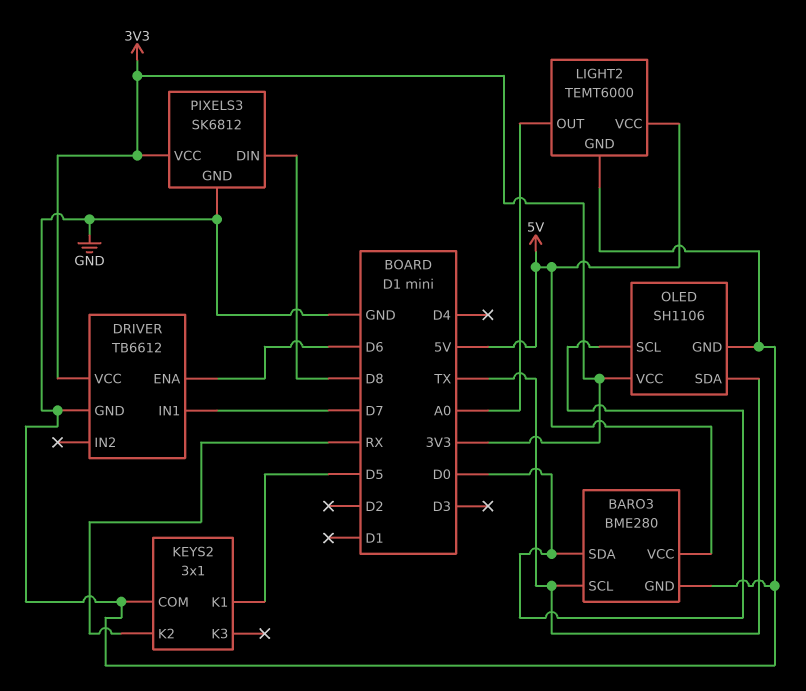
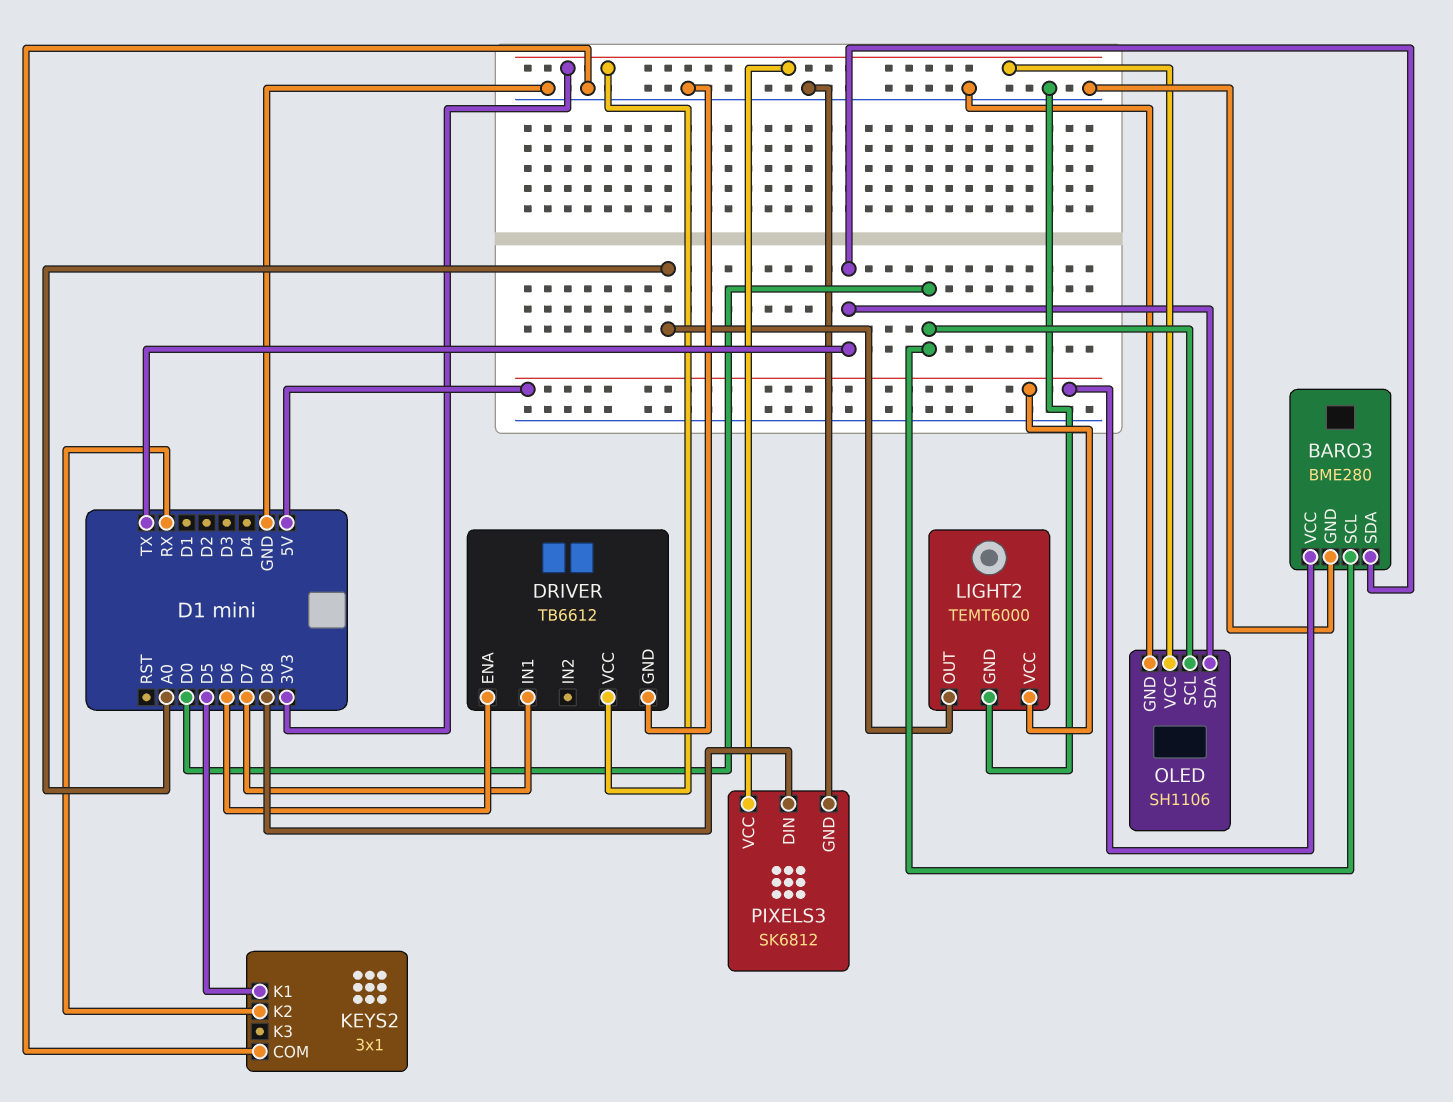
BARO3 pin SCL: TX -> D0
BARO3 pin SDA: D0 -> TX

